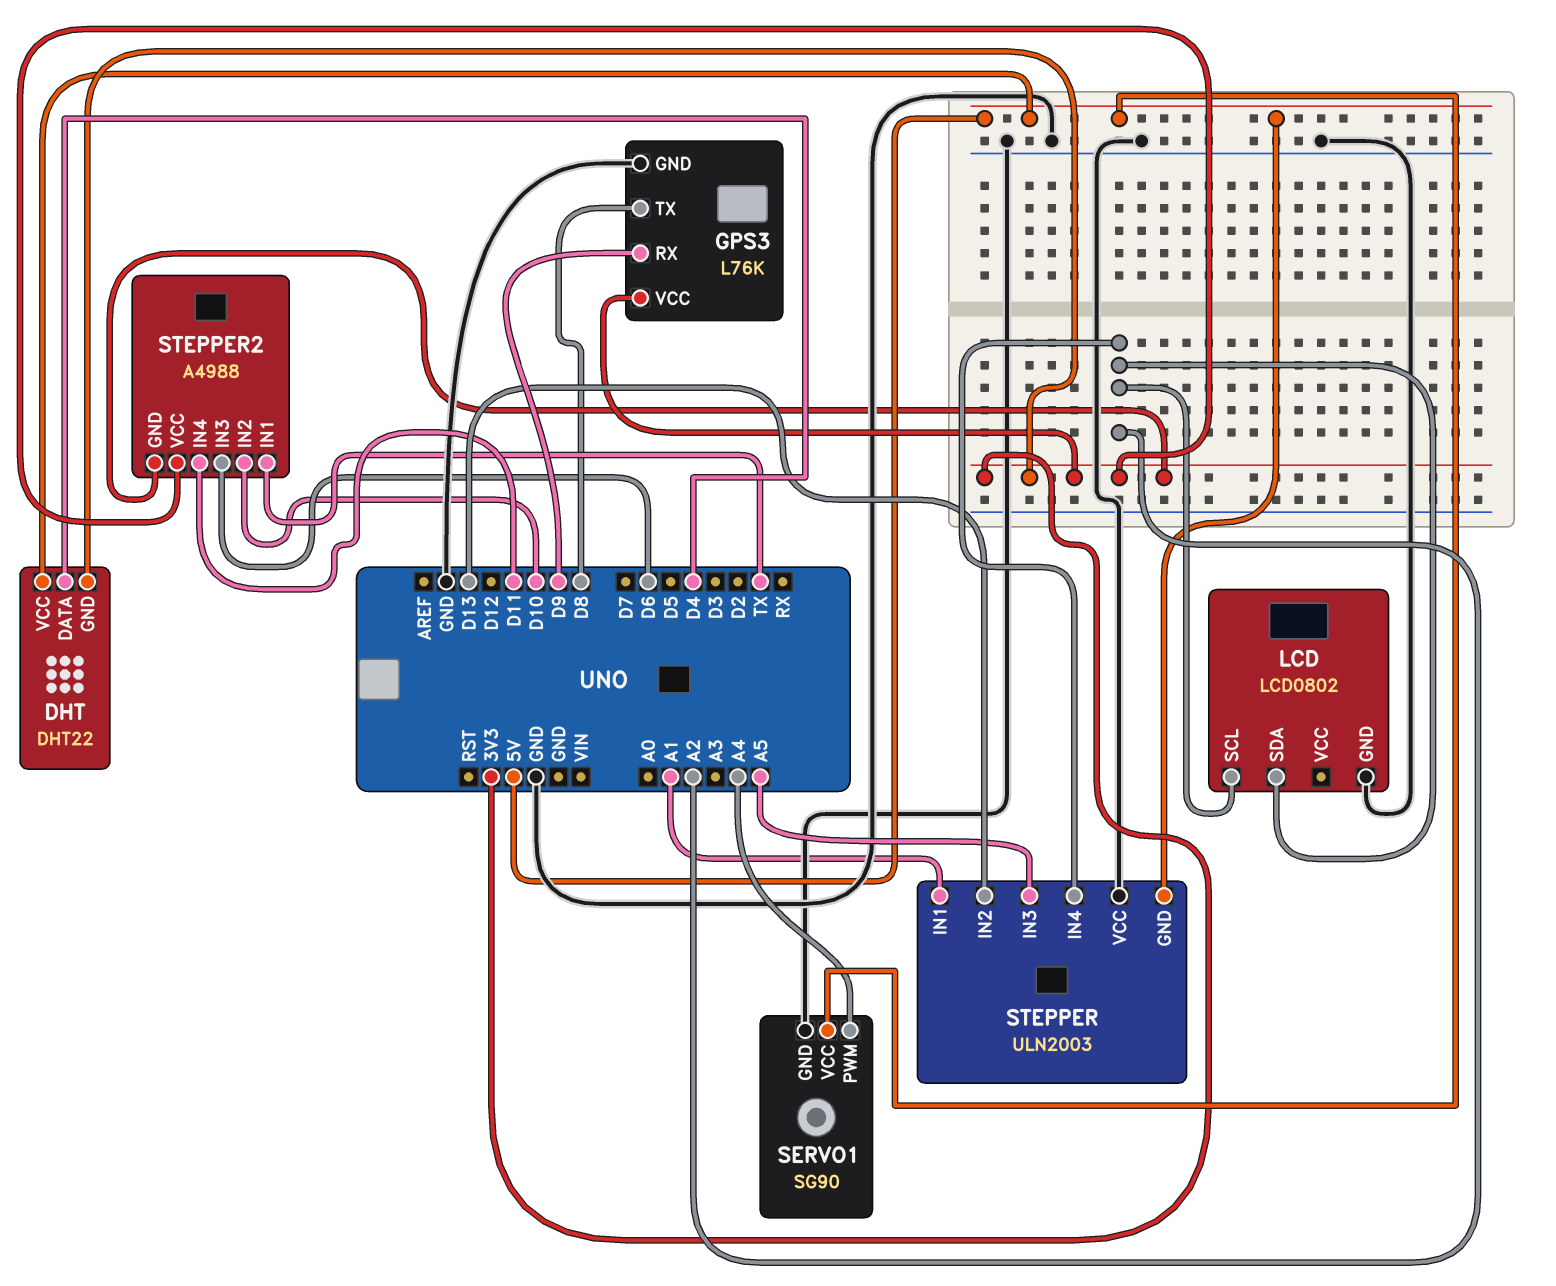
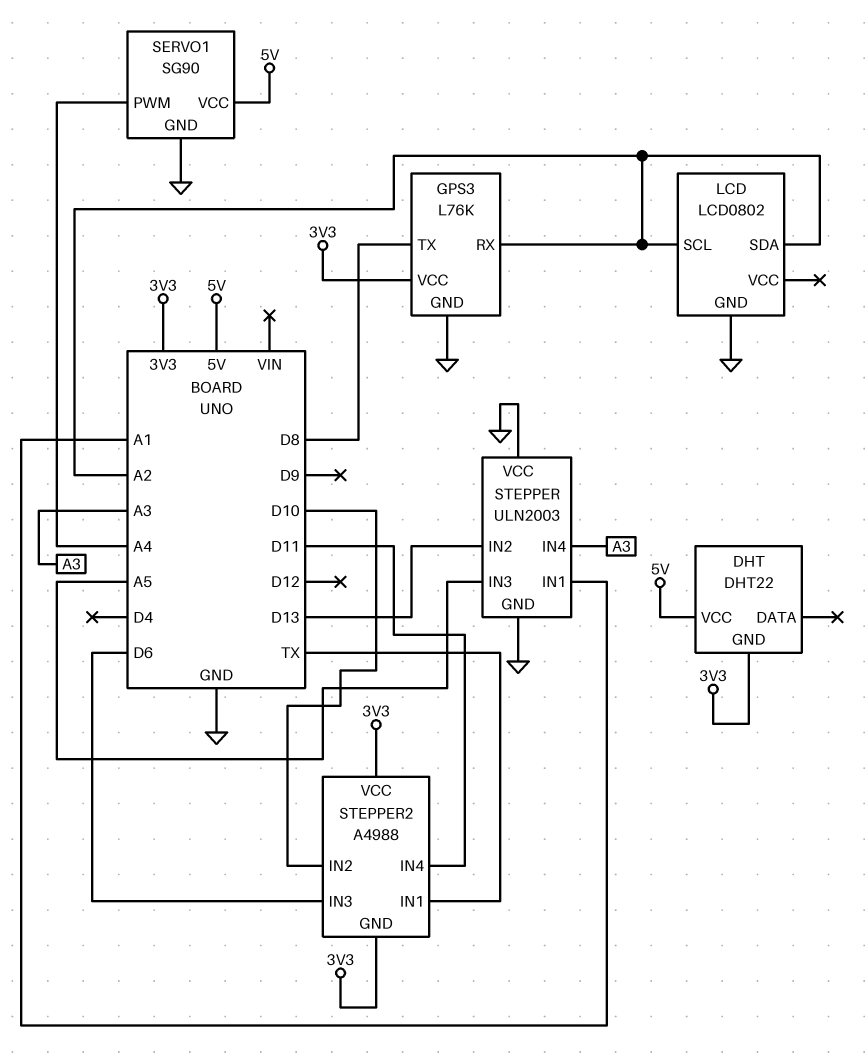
DHT pin DATA: D4 -> none
GPS3 pin RX: D9 -> A2
STEPPER pin GND: 5V -> GND
STEPPER pin IN4: A2 -> A3

